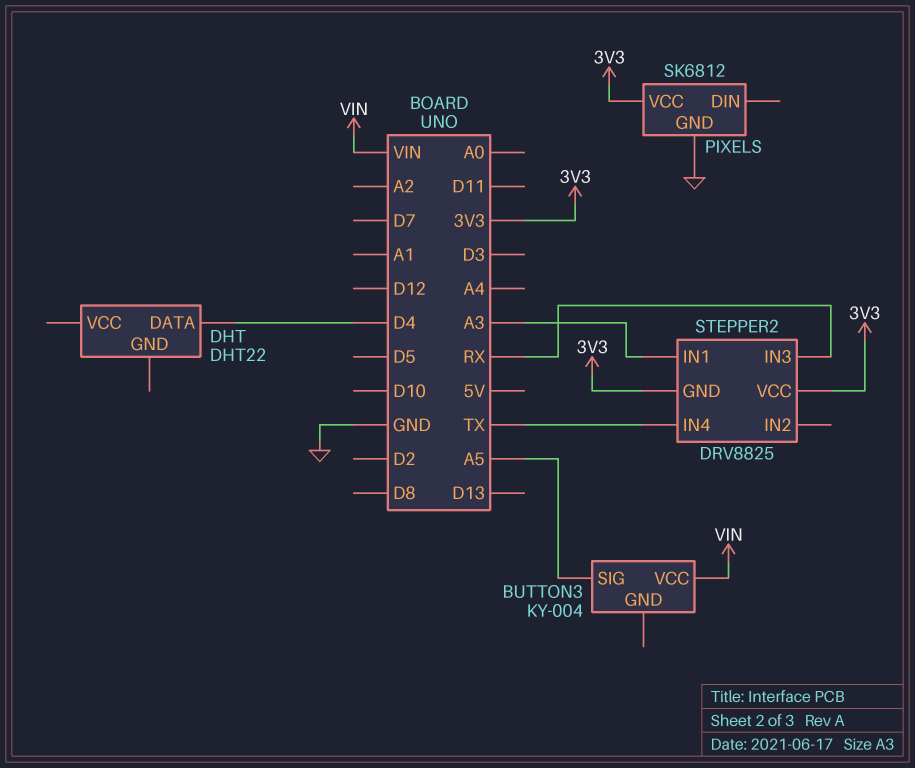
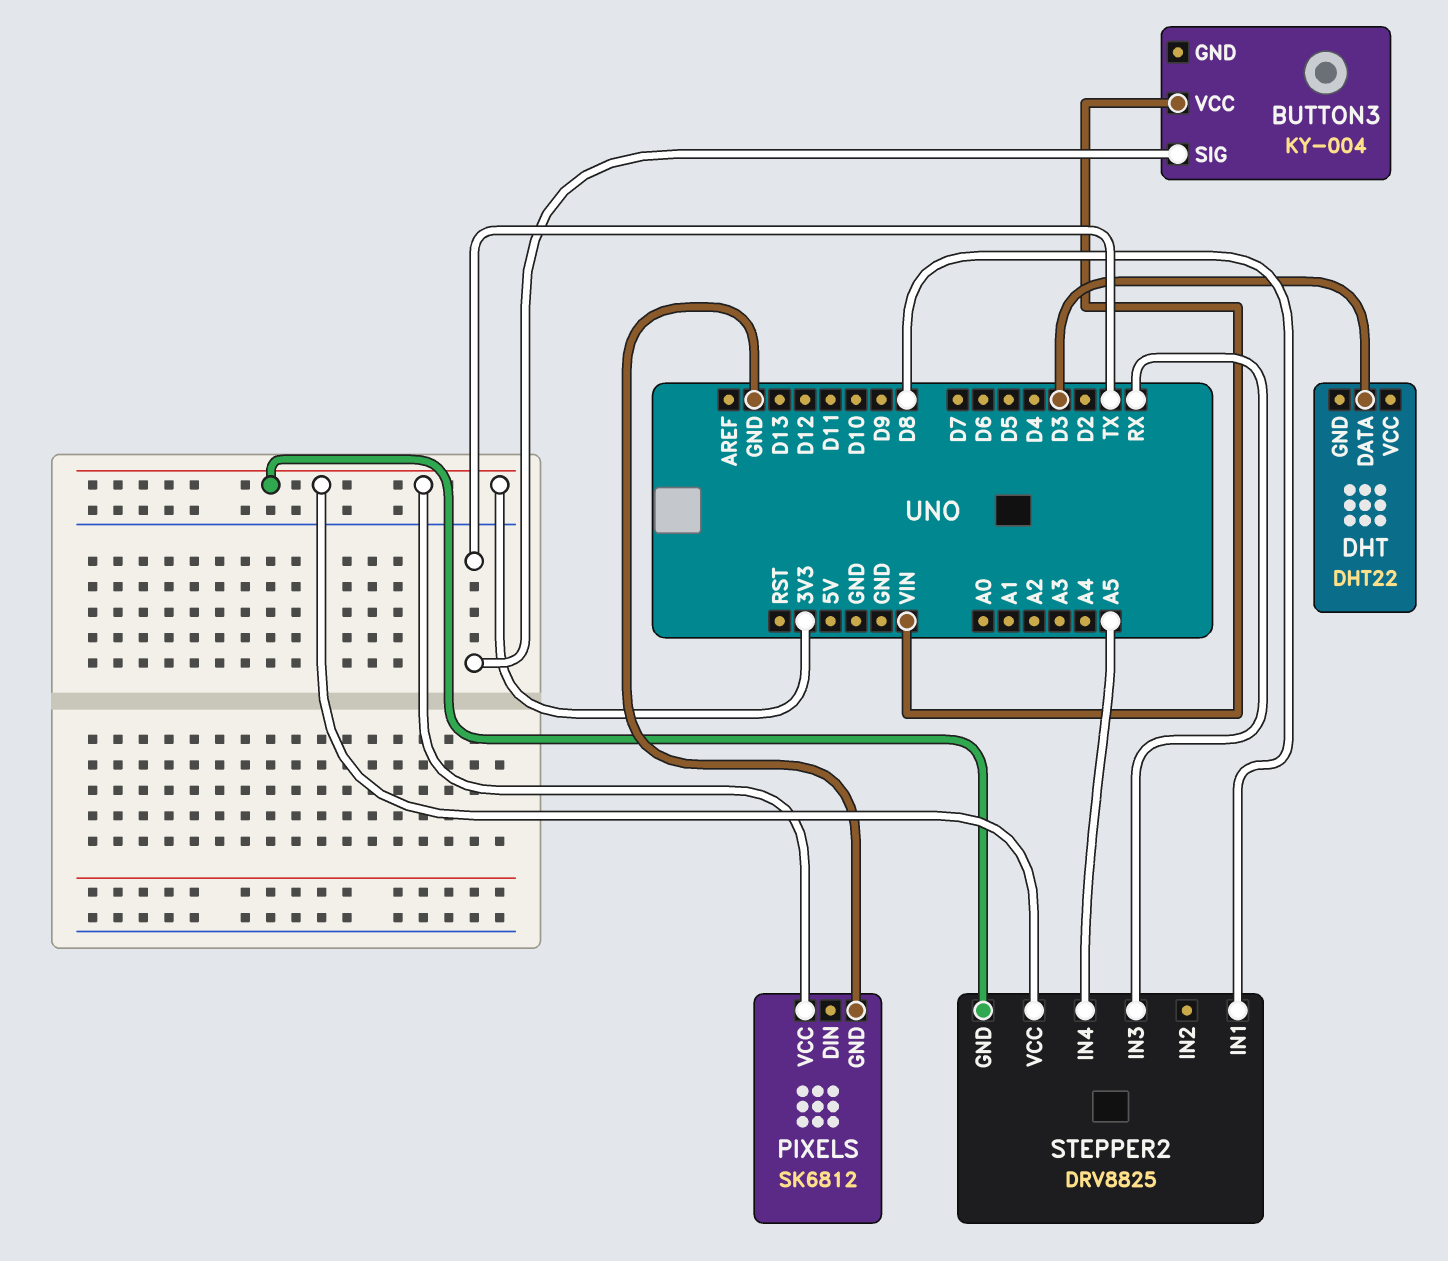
BUTTON3 pin SIG: A5 -> TX
DHT pin DATA: D4 -> D3
STEPPER2 pin IN1: A3 -> D8
STEPPER2 pin IN4: TX -> A5

